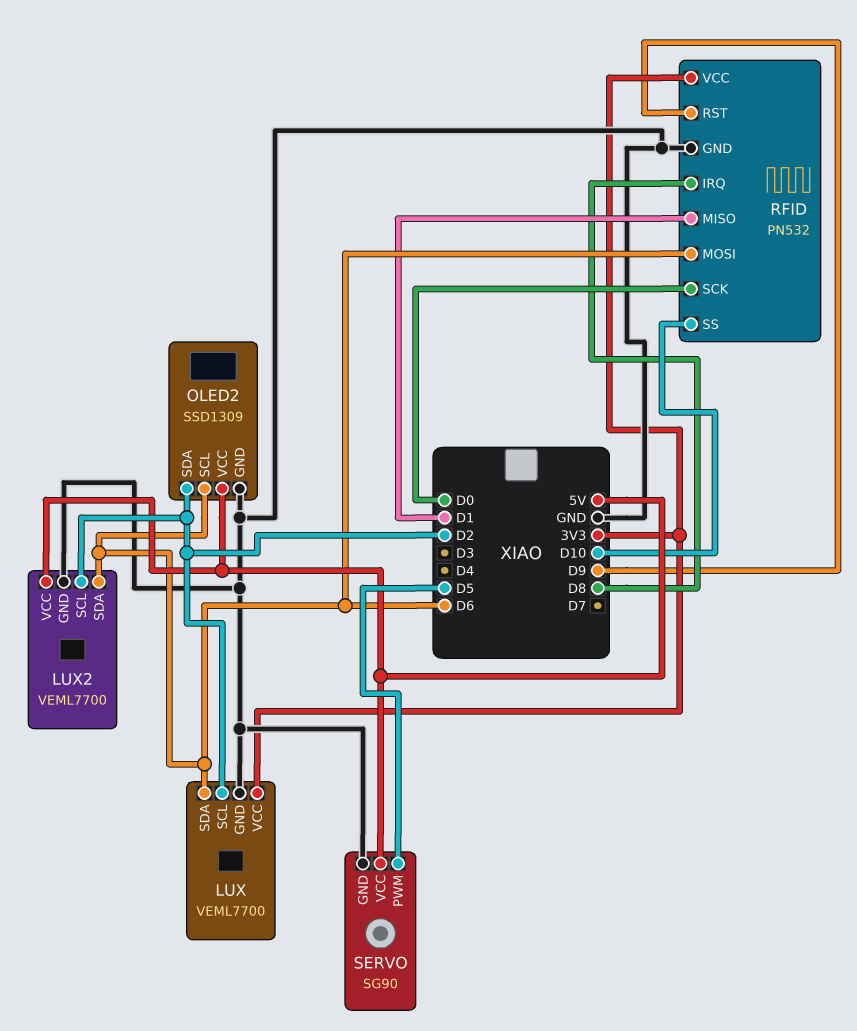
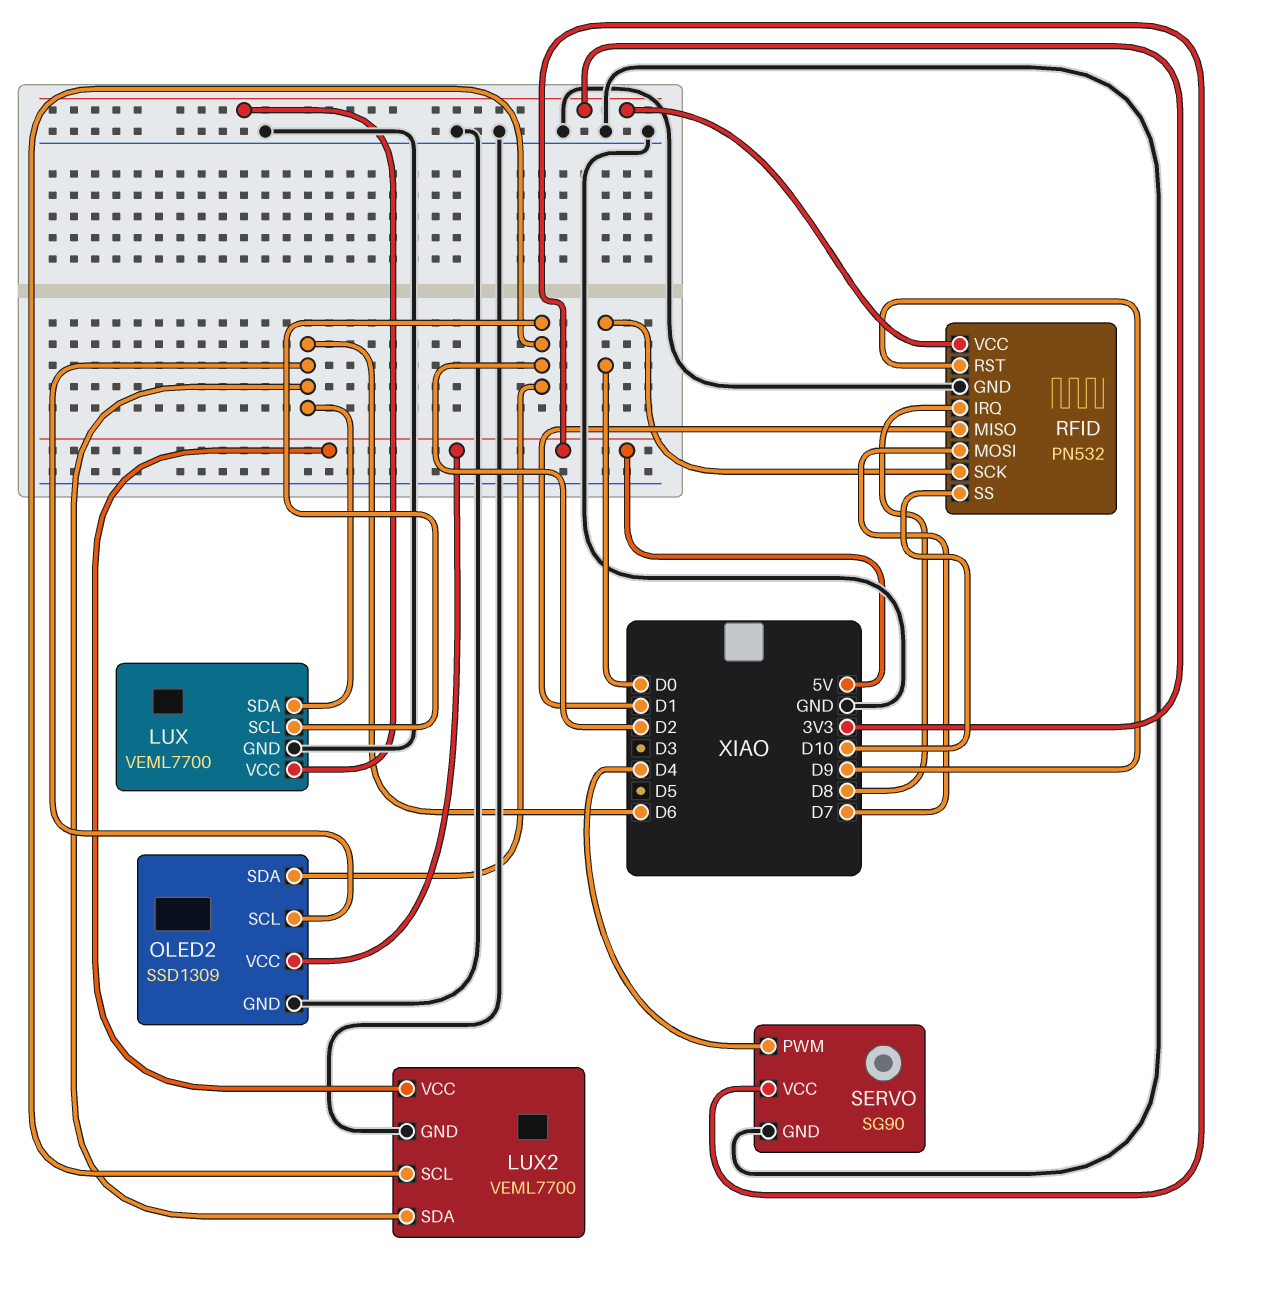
RFID pin MOSI: D6 -> D7
SERVO pin PWM: D5 -> D4

